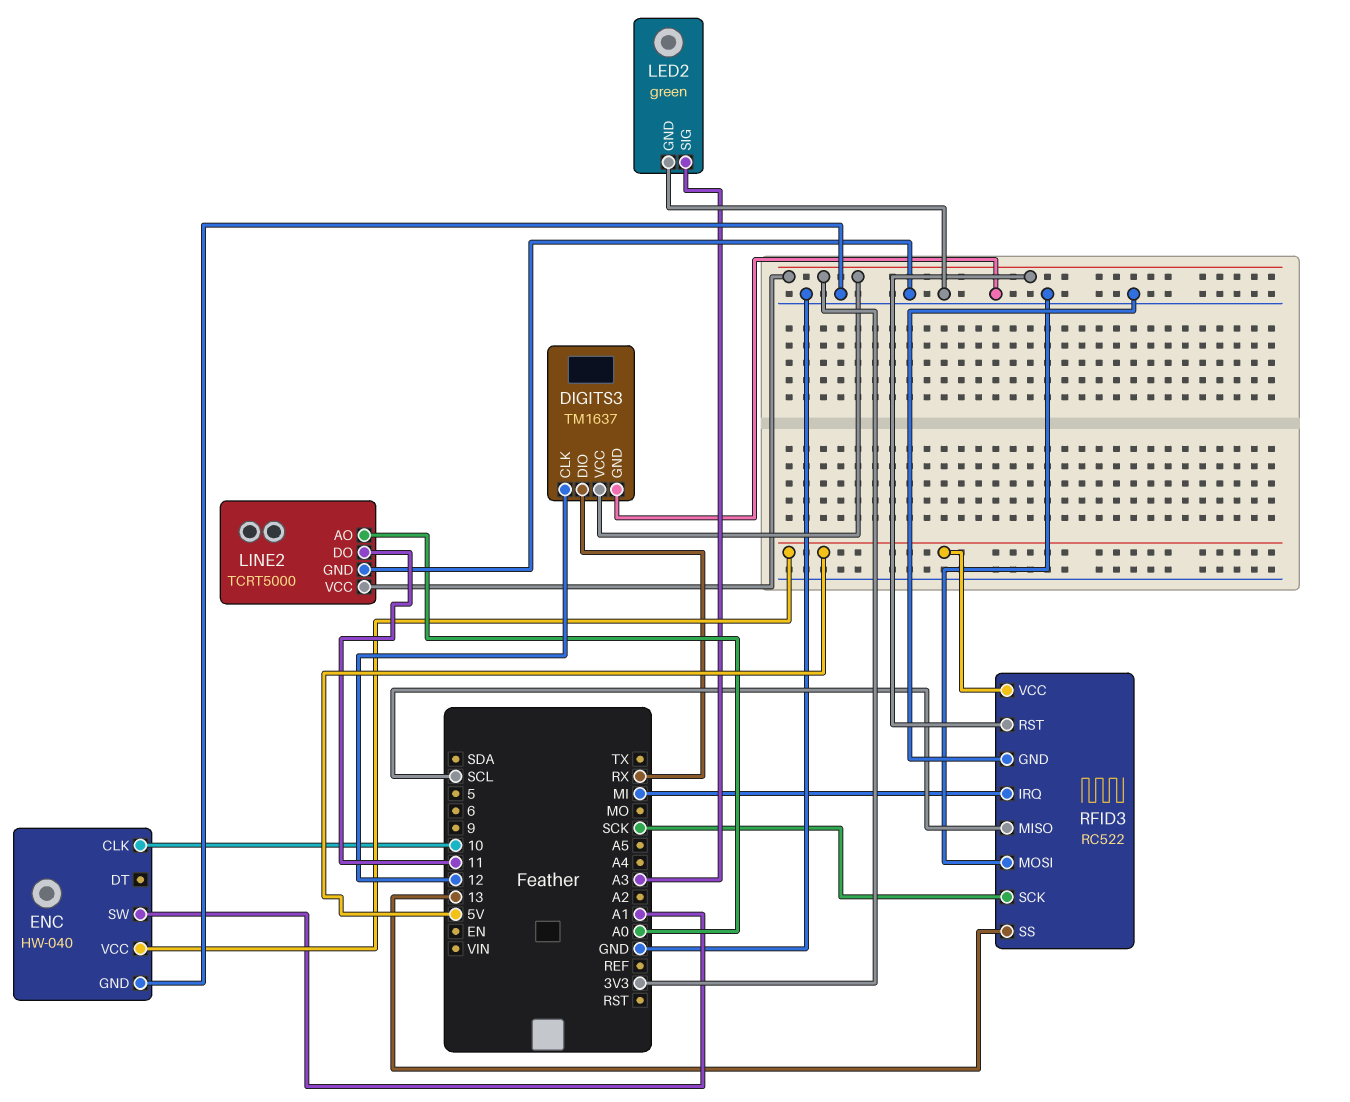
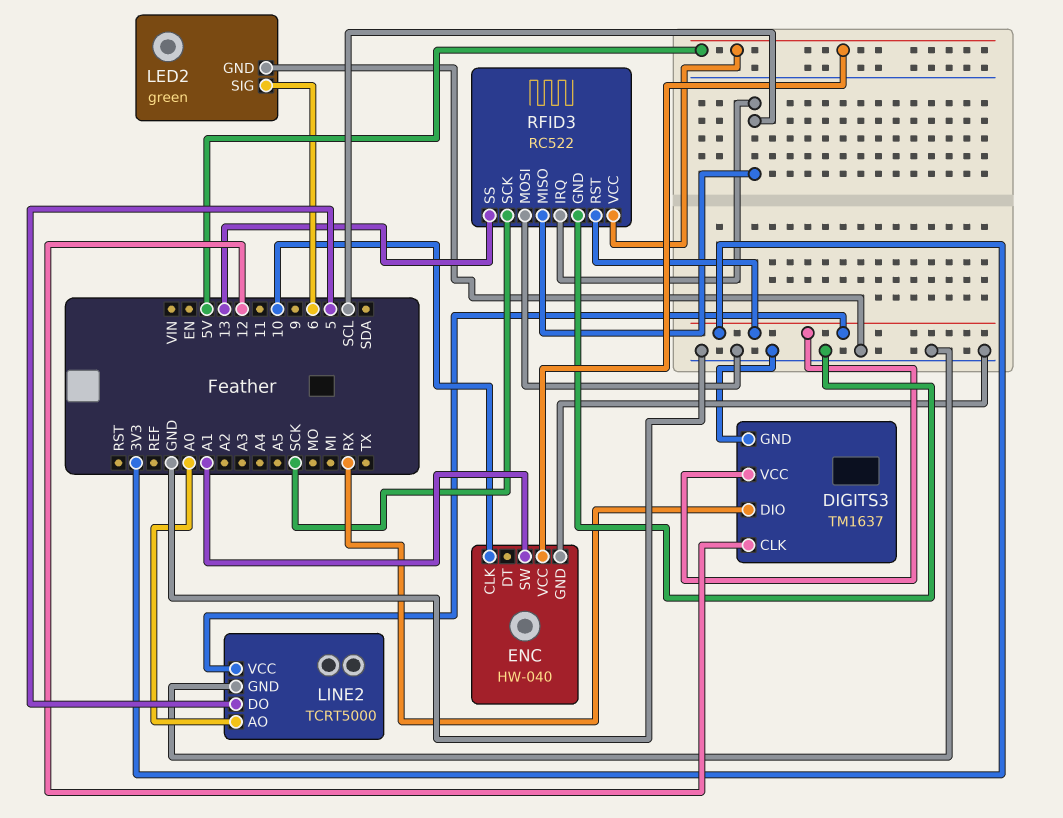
LED2 pin SIG: A3 -> 6
LINE2 pin DO: 11 -> 5
RFID3 pin IRQ: MI -> SCL

